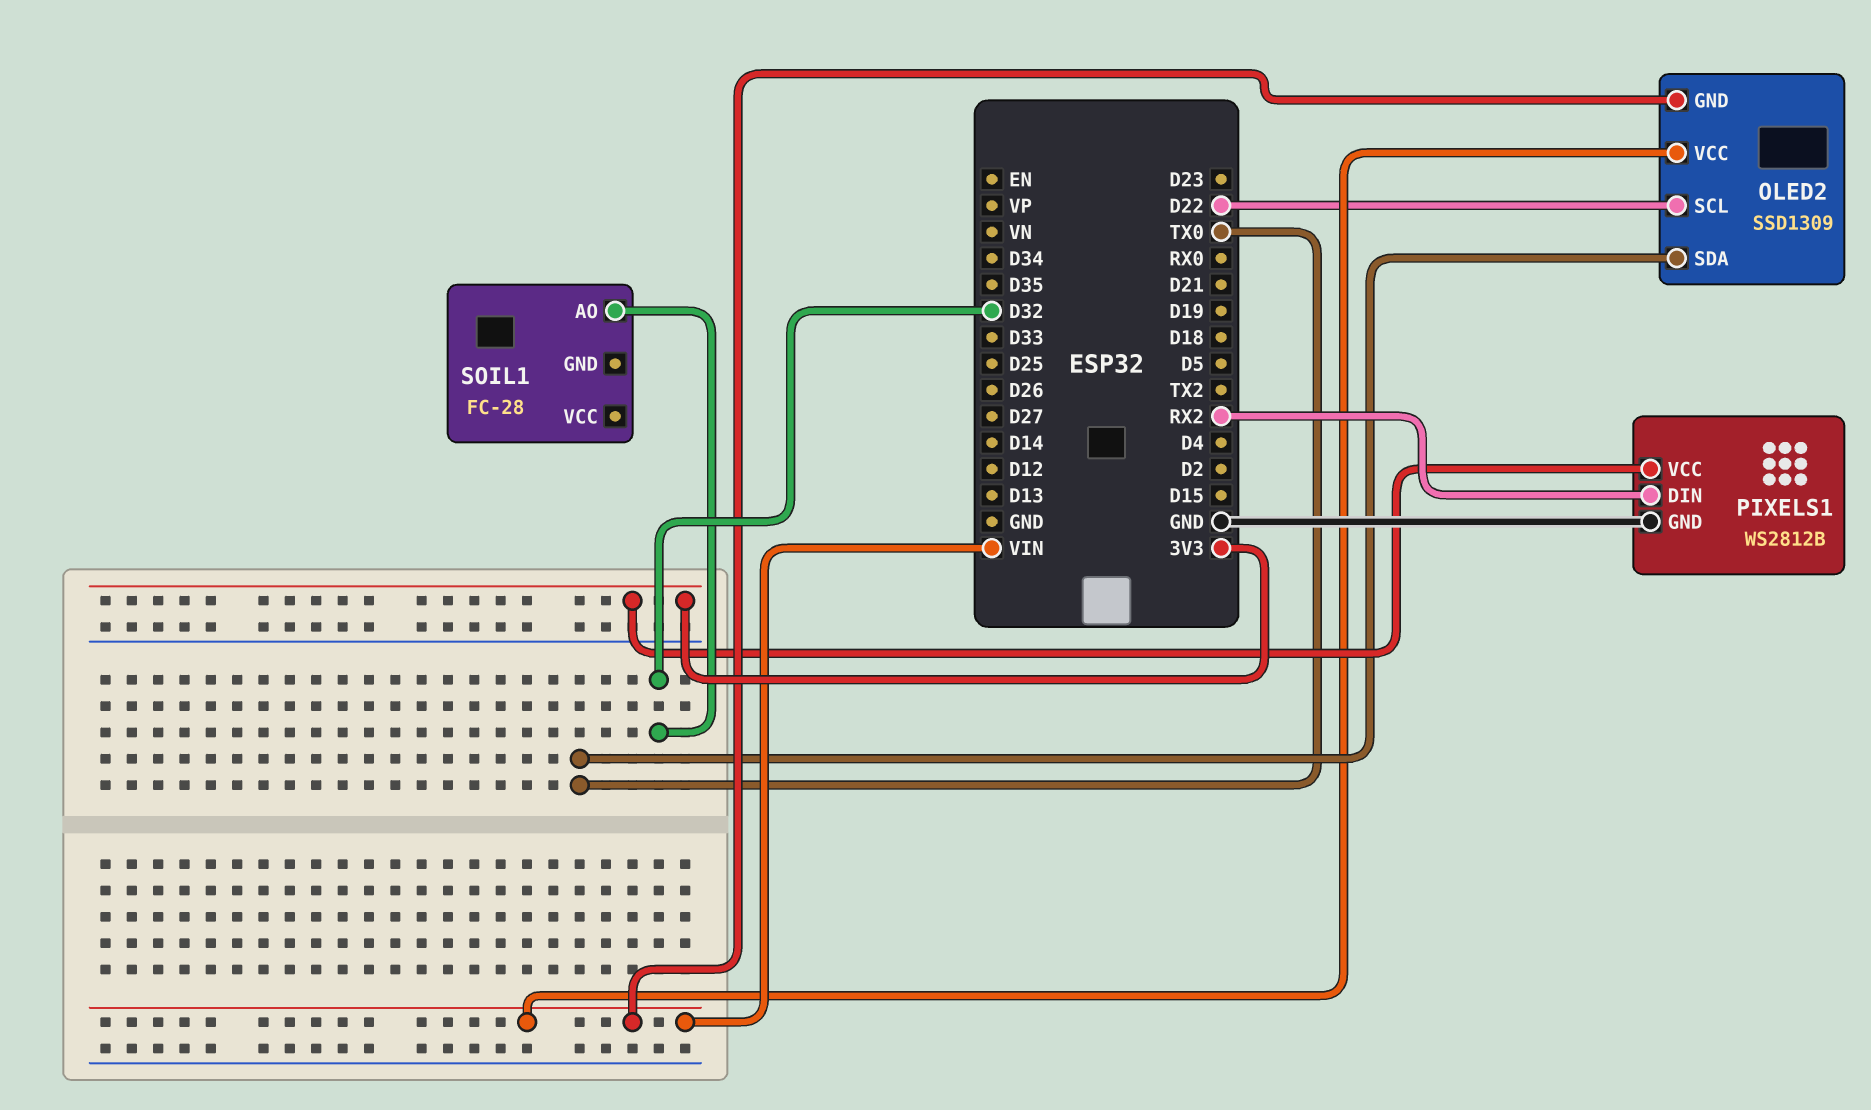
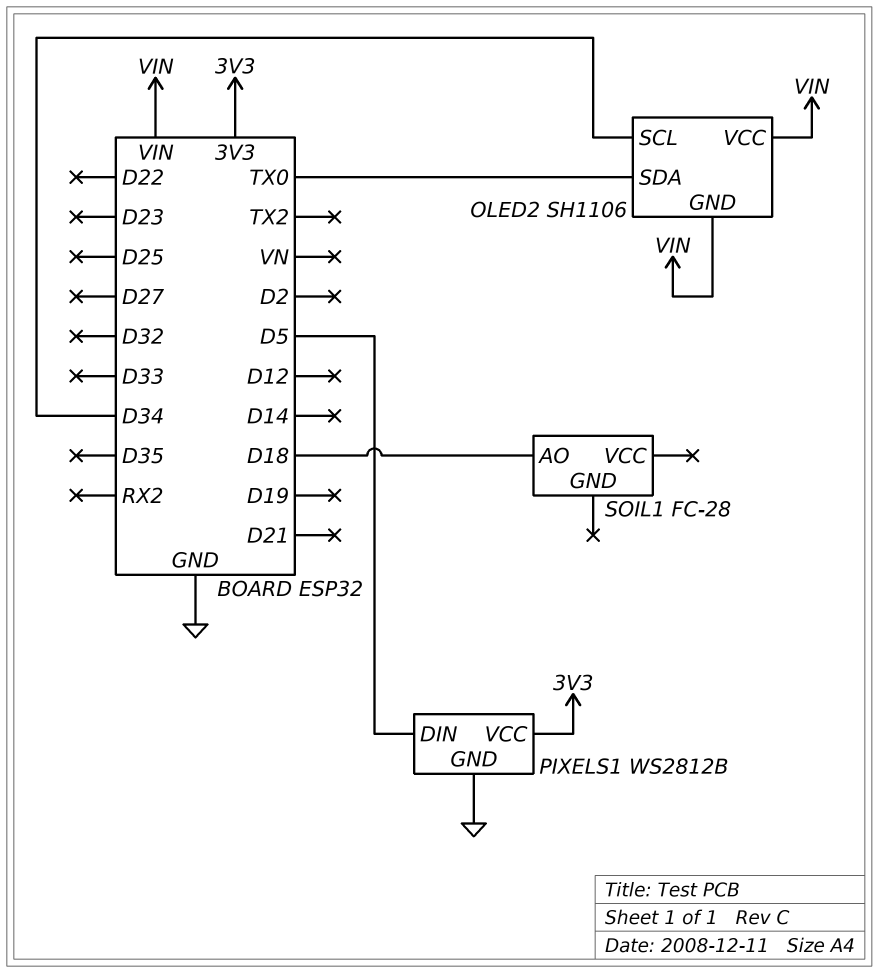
OLED2: SSD1309 -> SH1106
OLED2 pin SCL: D22 -> D34
PIXELS1 pin DIN: RX2 -> D5
SOIL1 pin AO: D32 -> D18

